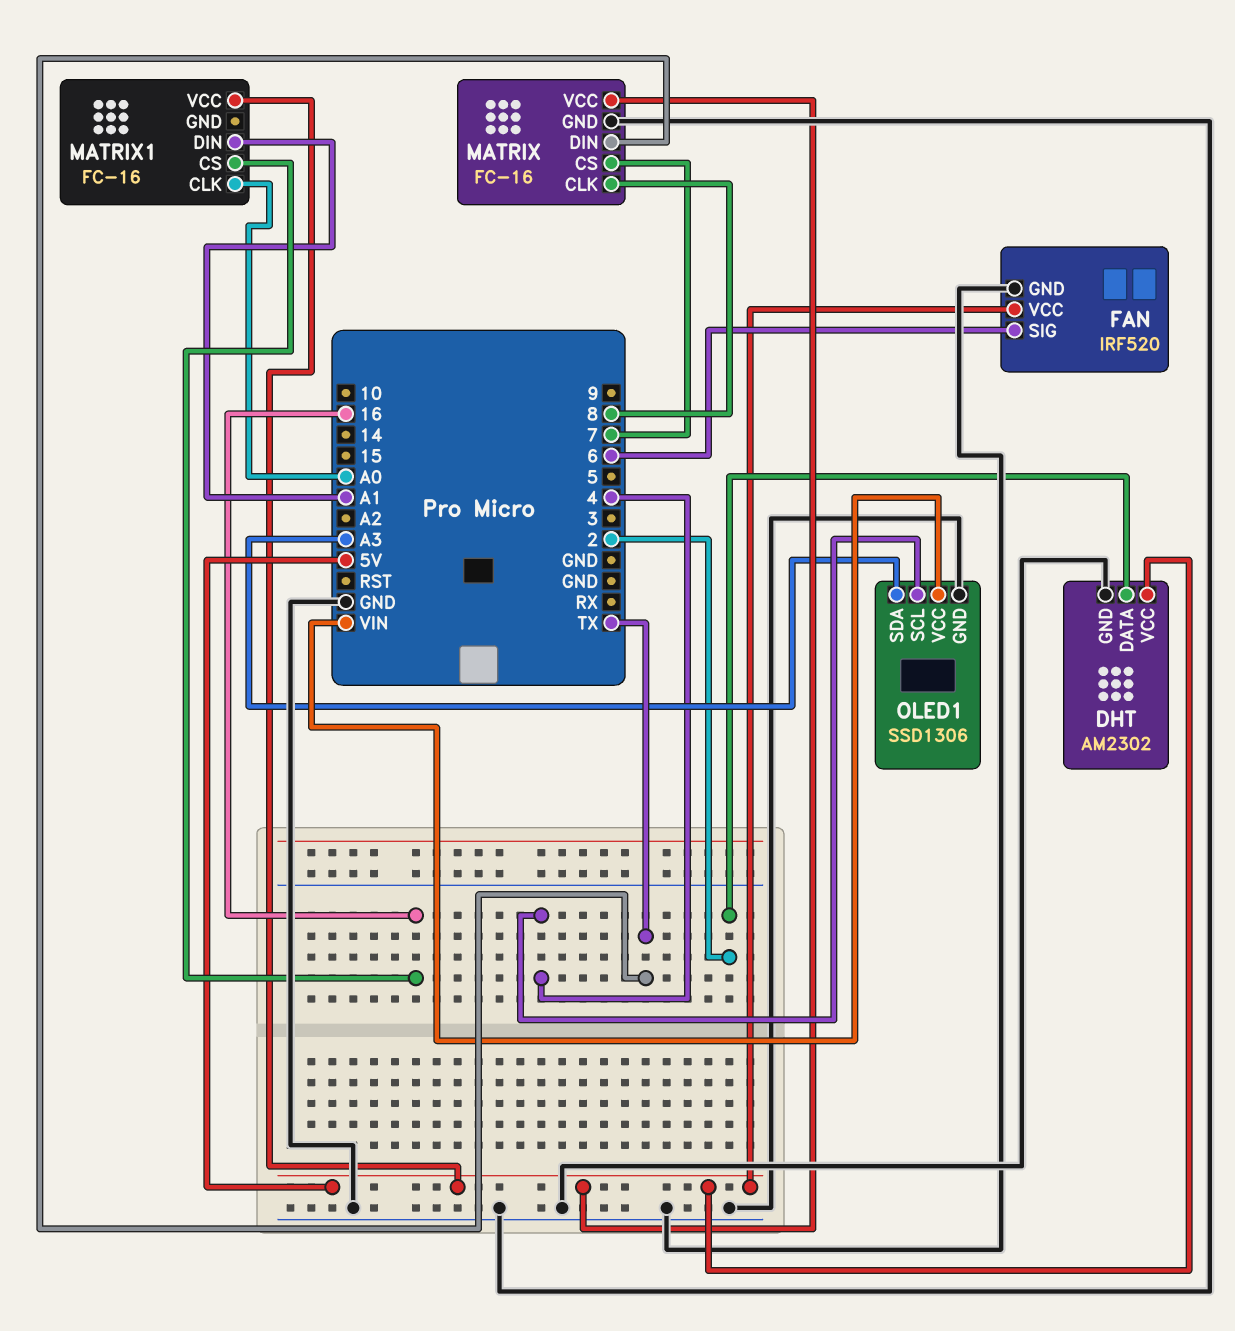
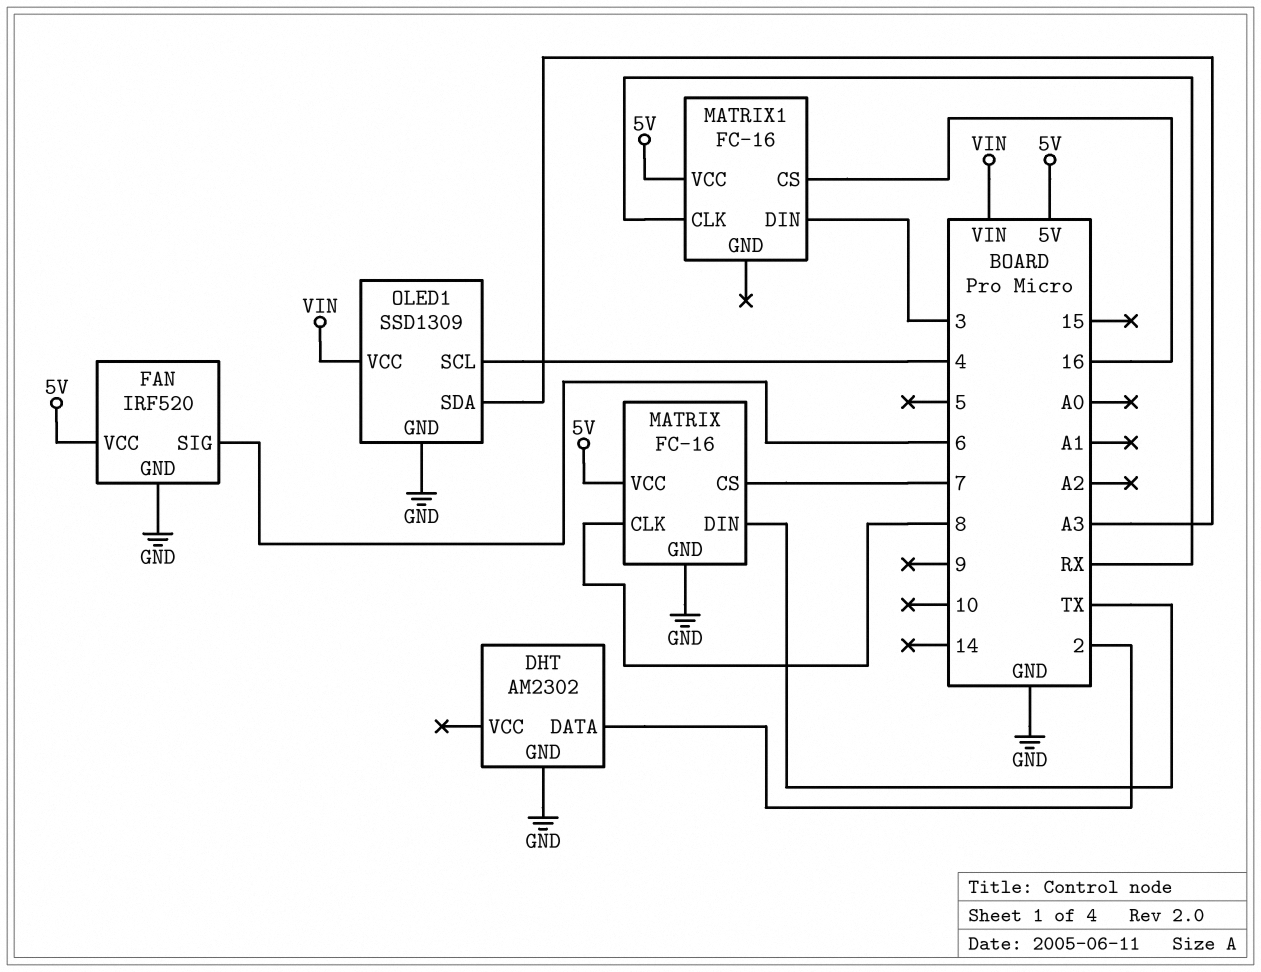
DHT pin VCC: 5V -> none
MATRIX1 pin CLK: A0 -> RX
MATRIX1 pin DIN: A1 -> 3
OLED1: SSD1306 -> SSD1309

